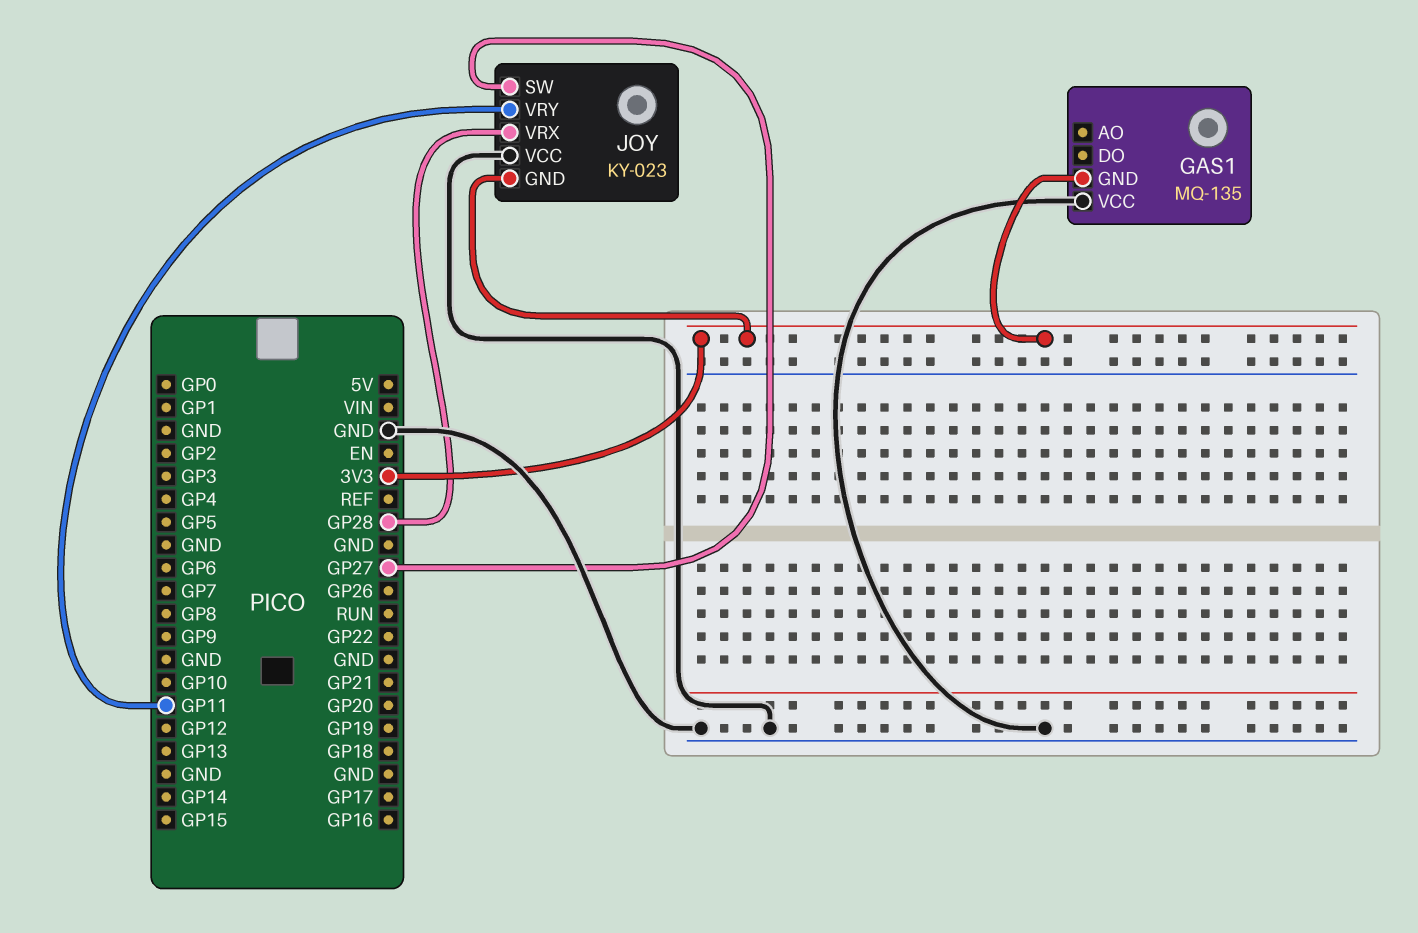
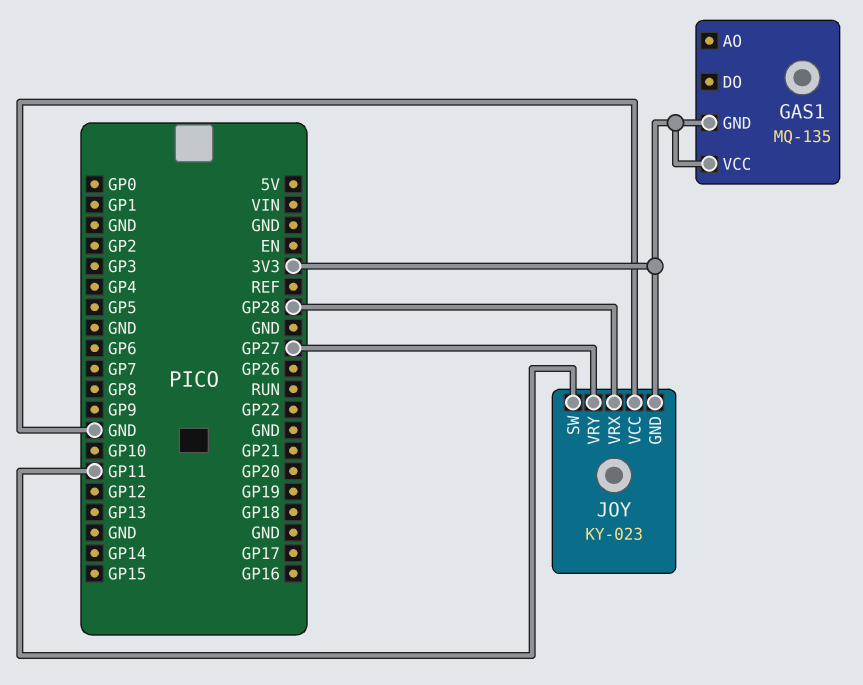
GAS1 pin VCC: GND -> 3V3
JOY pin SW: GP27 -> GP11
JOY pin VRY: GP11 -> GP27

